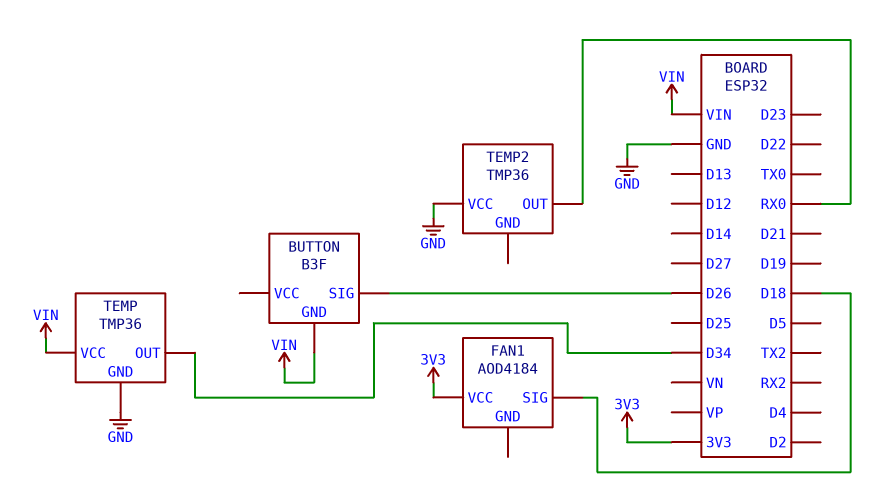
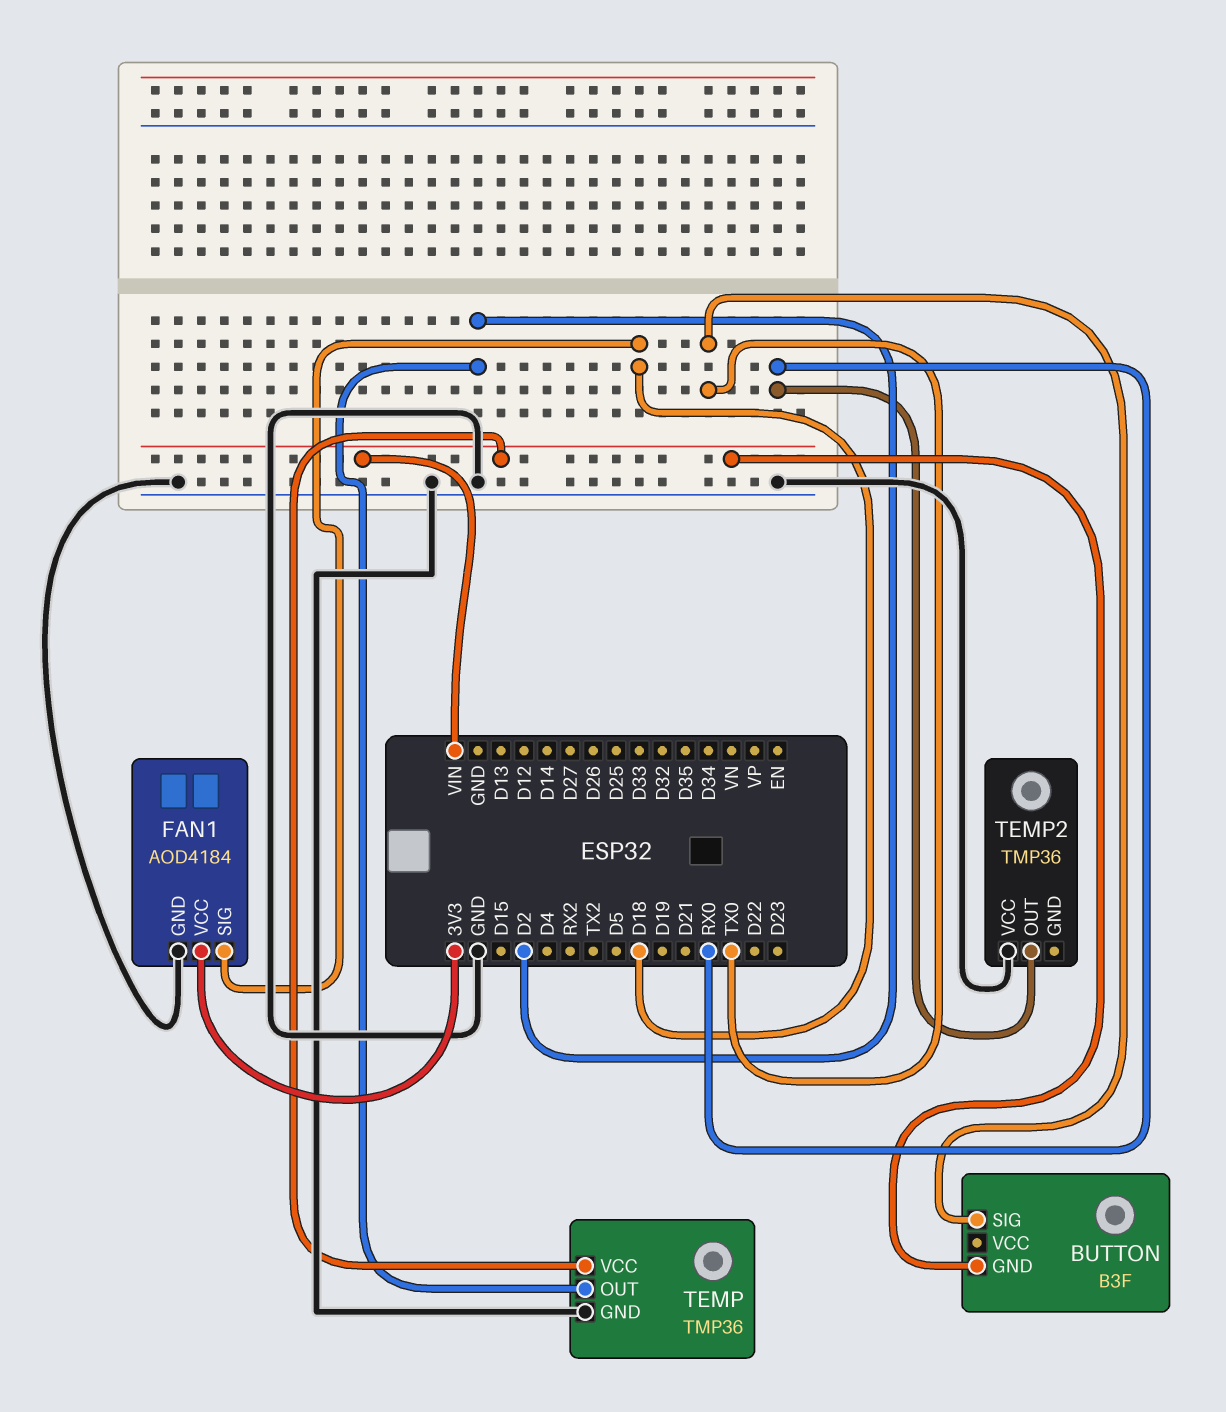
BUTTON pin SIG: D26 -> TX0
FAN1 pin GND: none -> GND
TEMP pin OUT: D34 -> D2

